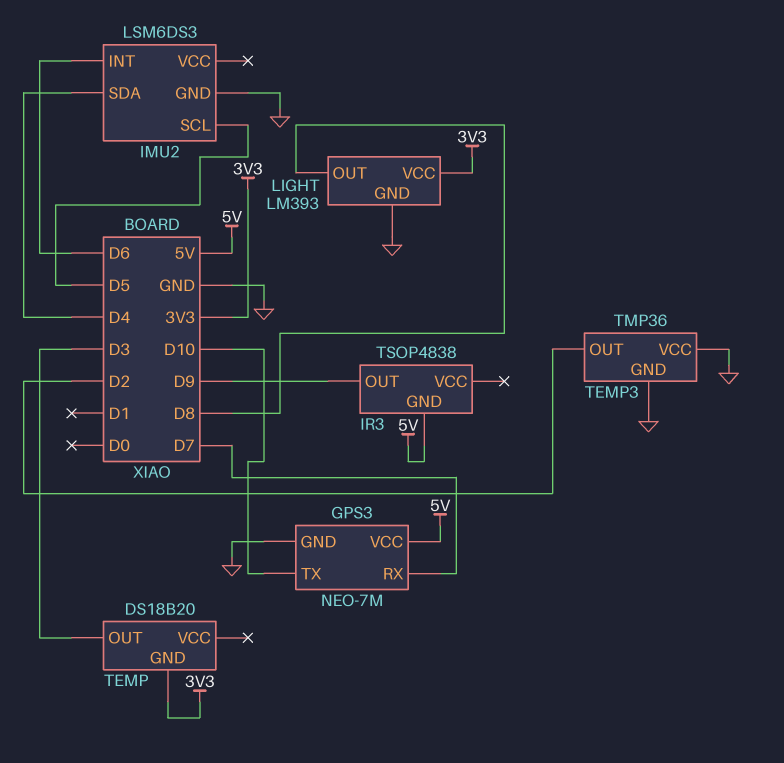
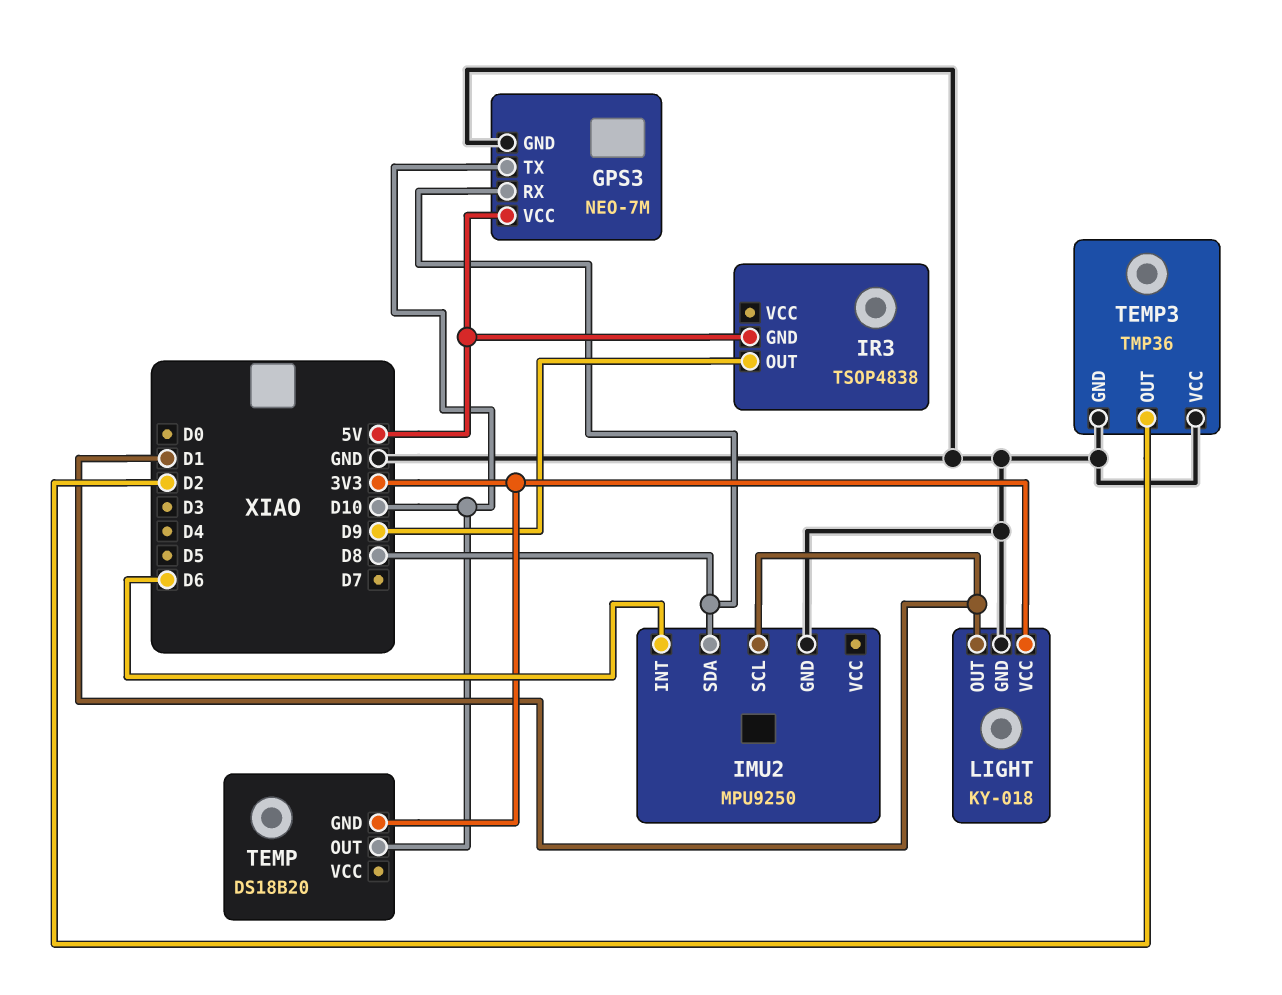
GPS3 pin RX: D7 -> D8
IMU2: LSM6DS3 -> MPU9250
IMU2 pin SCL: D5 -> D1
IMU2 pin SDA: D4 -> D8
LIGHT: LM393 -> KY-018
LIGHT pin OUT: D8 -> D1
TEMP pin OUT: D3 -> D10

